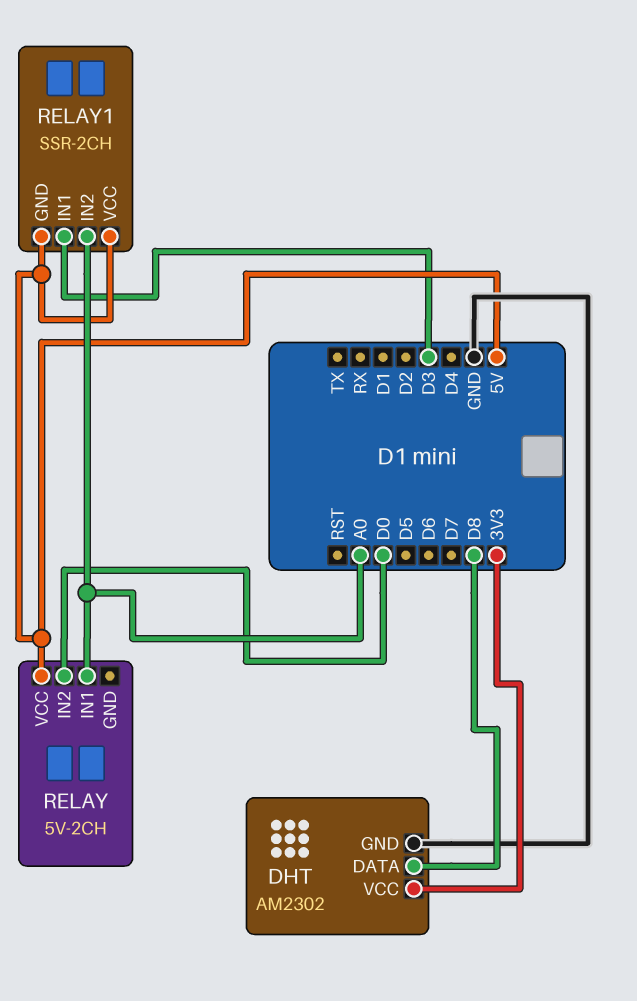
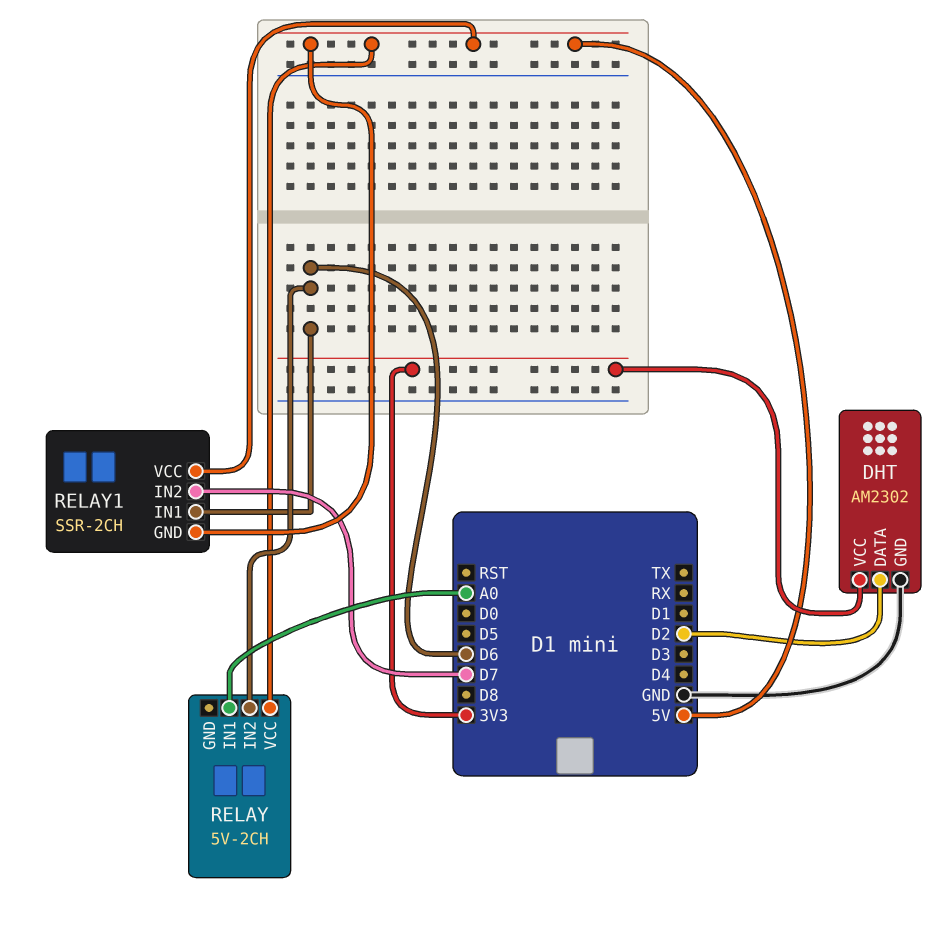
DHT pin DATA: D8 -> D2
RELAY pin IN2: D0 -> D6
RELAY1 pin IN1: D3 -> D6
RELAY1 pin IN2: A0 -> D7

